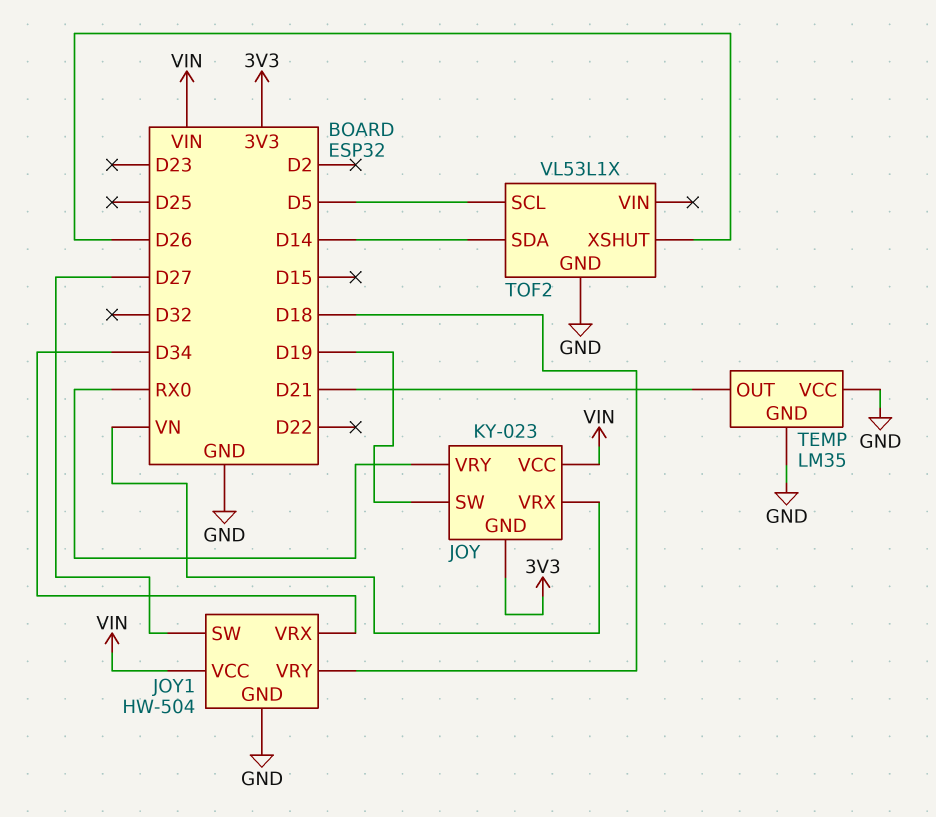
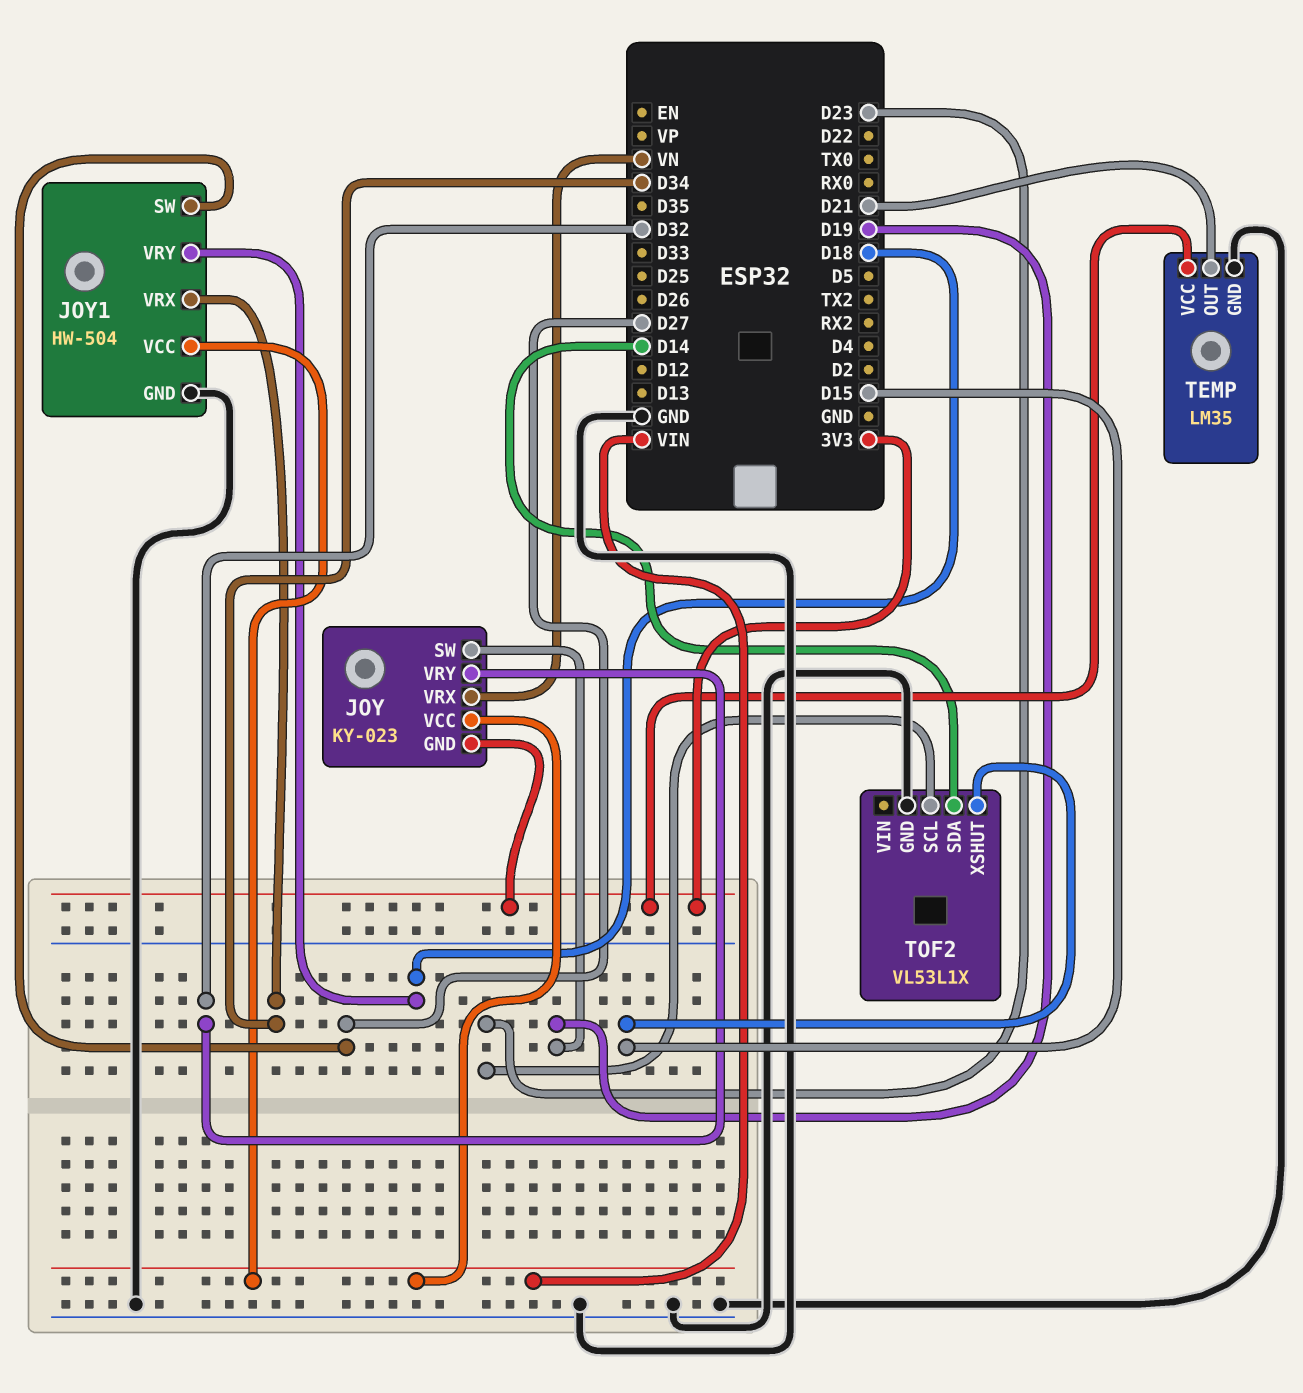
JOY pin VRY: RX0 -> D32
TEMP pin VCC: GND -> 3V3
TOF2 pin SCL: D5 -> D23
TOF2 pin XSHUT: D26 -> D15

